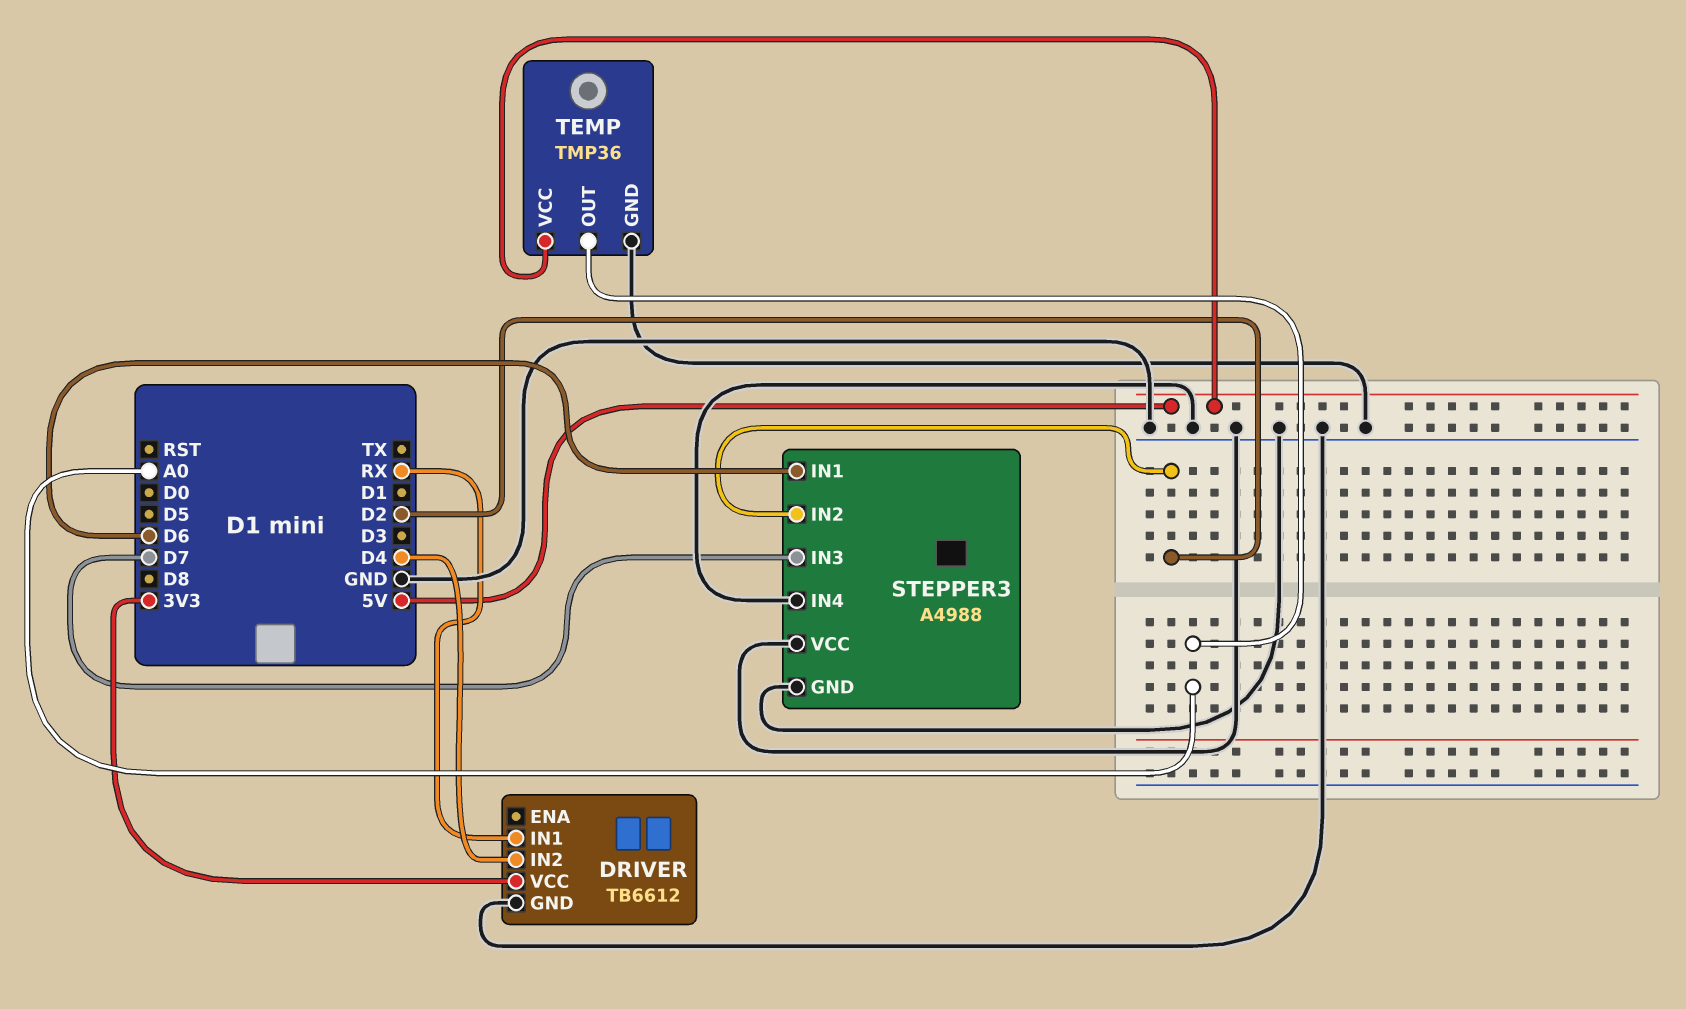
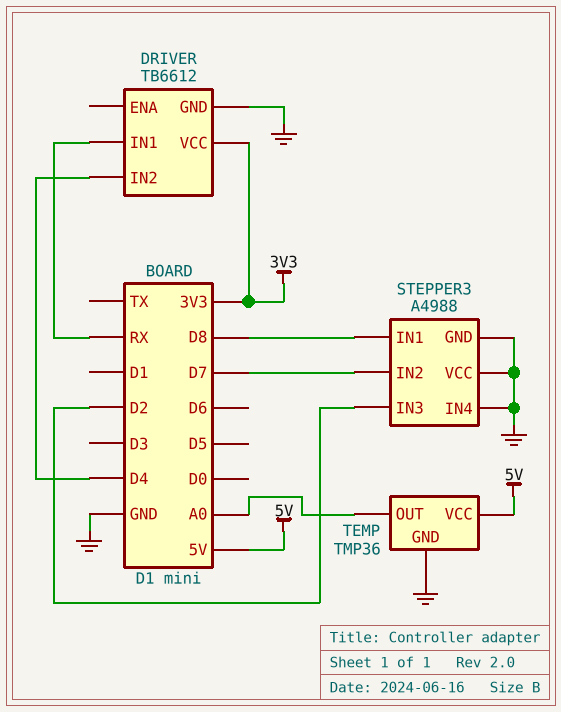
STEPPER3 pin IN1: D6 -> D8
STEPPER3 pin IN2: D2 -> D7
STEPPER3 pin IN3: D7 -> D2

